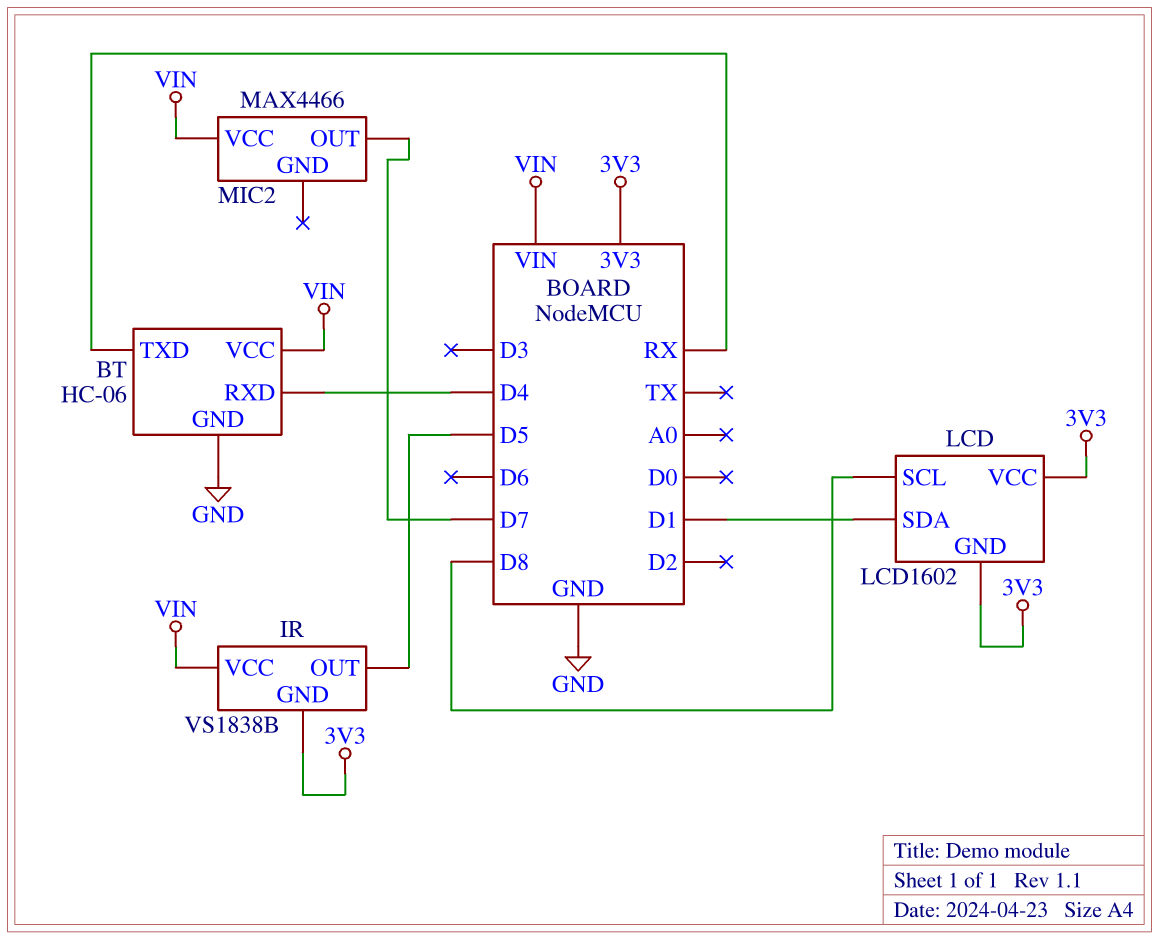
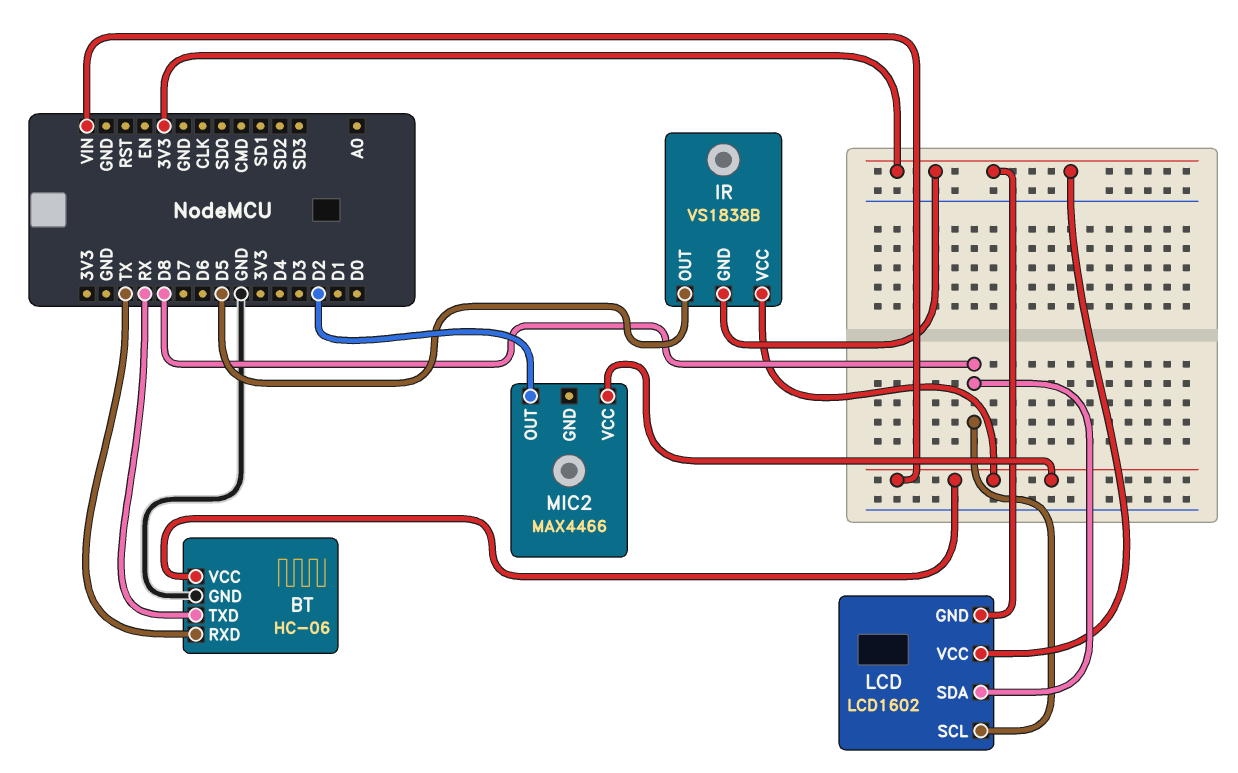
BT pin RXD: D4 -> TX
LCD pin SDA: D1 -> D8
MIC2 pin OUT: D7 -> D2

